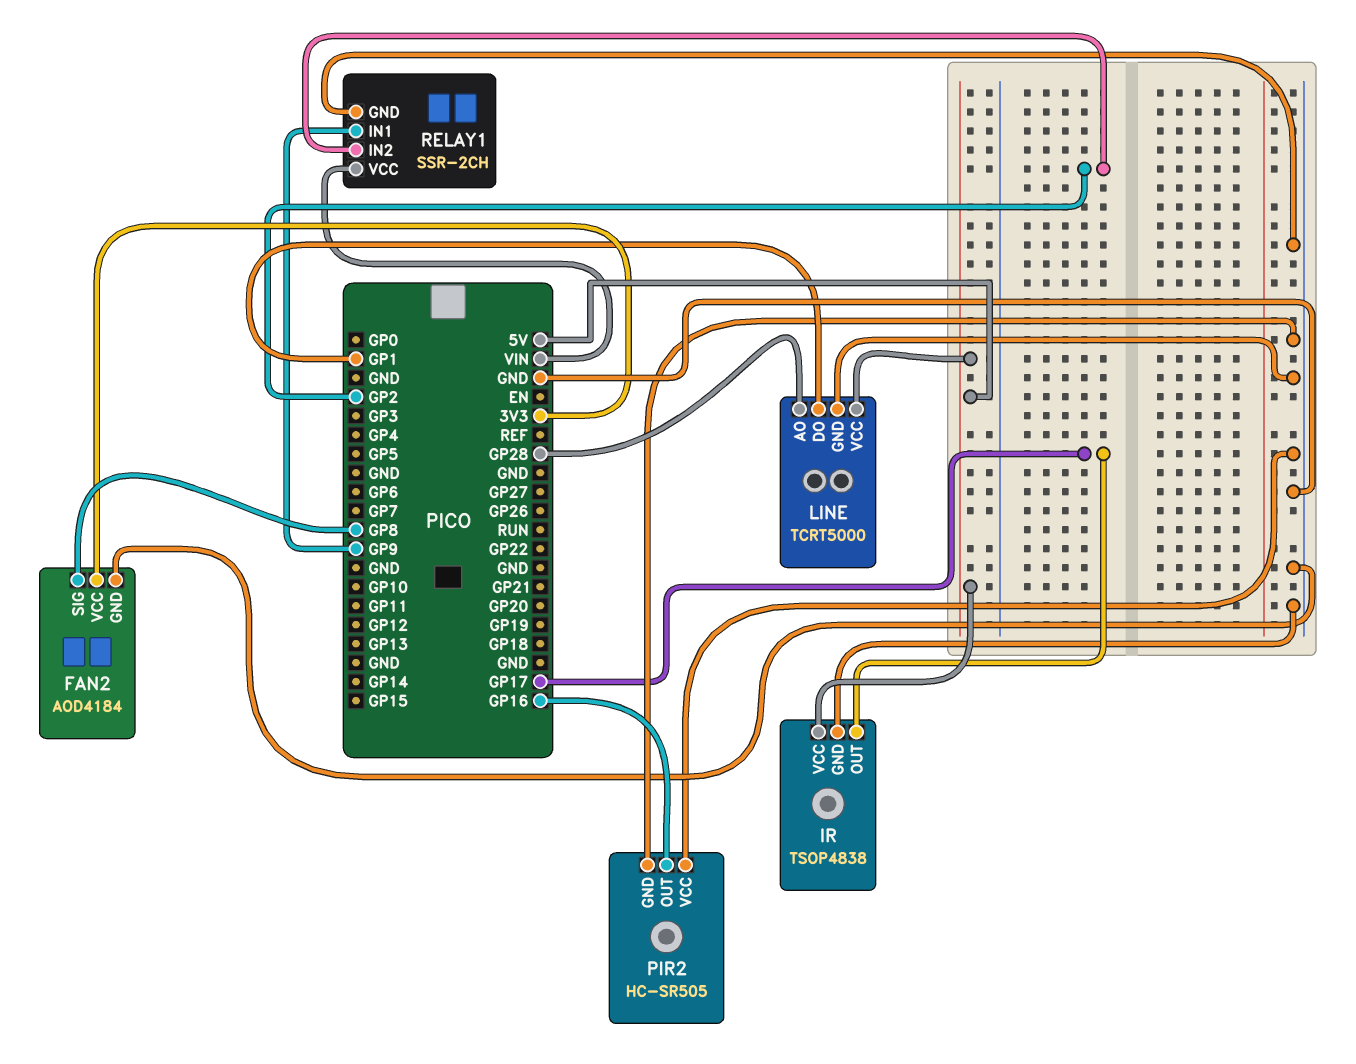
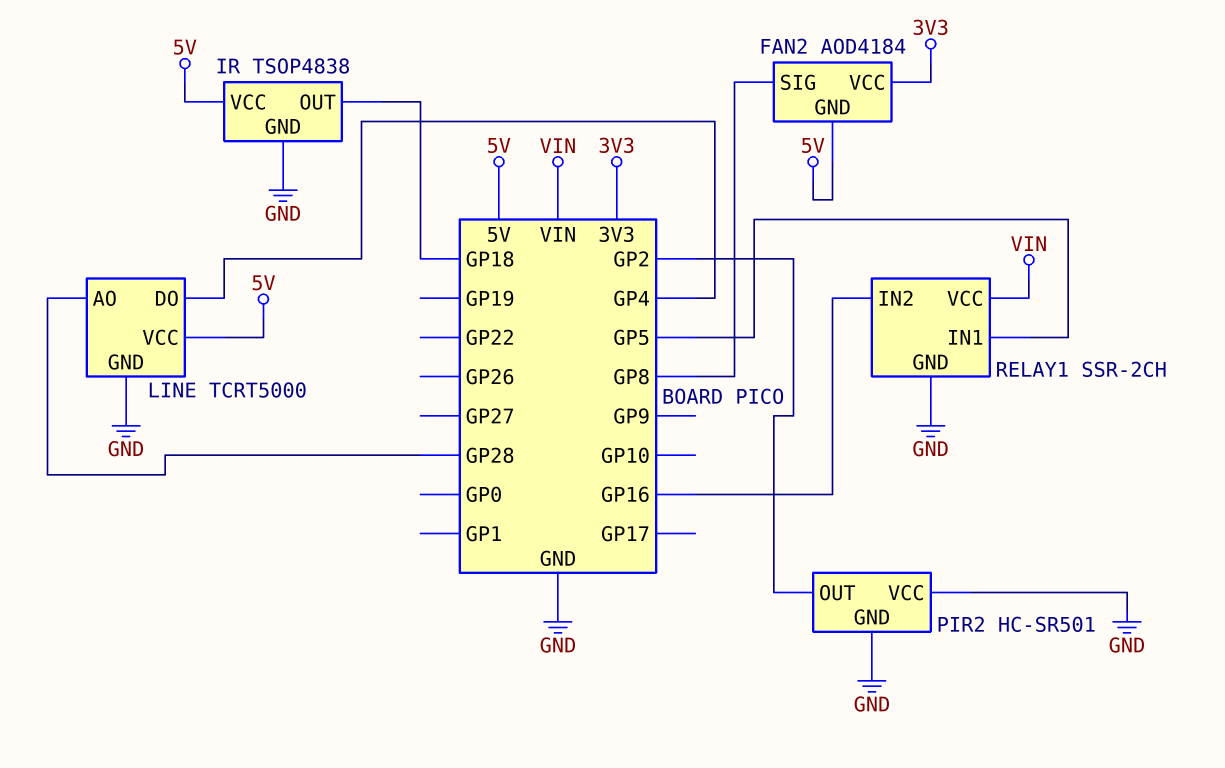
FAN2 pin GND: GND -> 5V
IR pin OUT: GP17 -> GP18
LINE pin DO: GP1 -> GP4
PIR2: HC-SR505 -> HC-SR501
PIR2 pin OUT: GP16 -> GP2
RELAY1 pin IN1: GP9 -> GP5
RELAY1 pin IN2: GP2 -> GP16

